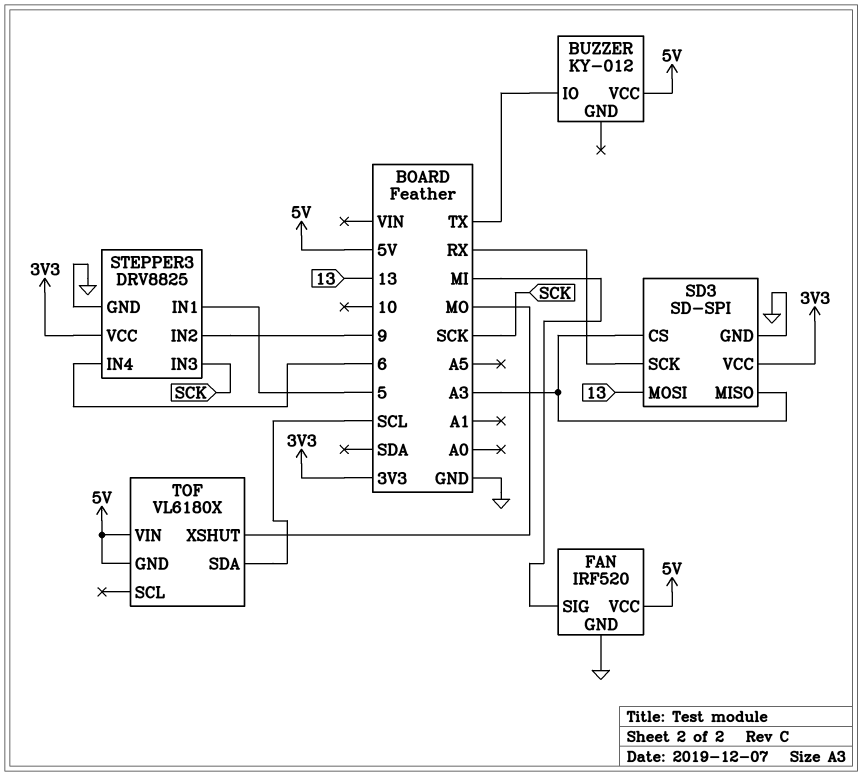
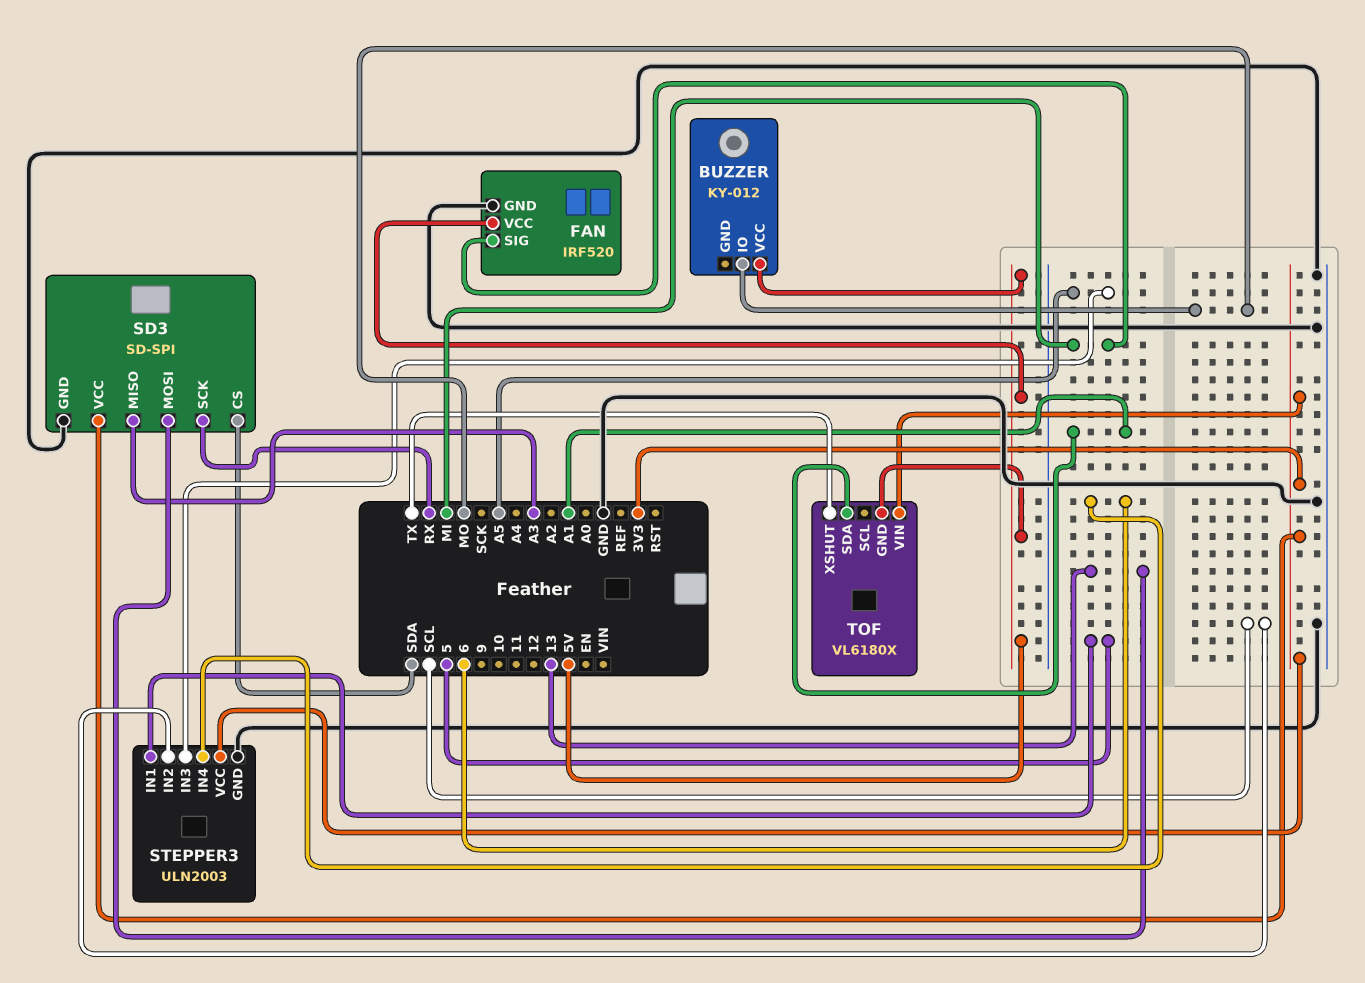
BUZZER pin IO: TX -> MO
SD3 pin CS: A3 -> SDA
STEPPER3: DRV8825 -> ULN2003
STEPPER3 pin IN2: 9 -> SCL
STEPPER3 pin IN3: SCK -> A5
TOF pin SDA: SCL -> A1
TOF pin VIN: 5V -> 3V3
TOF pin XSHUT: MO -> TX

